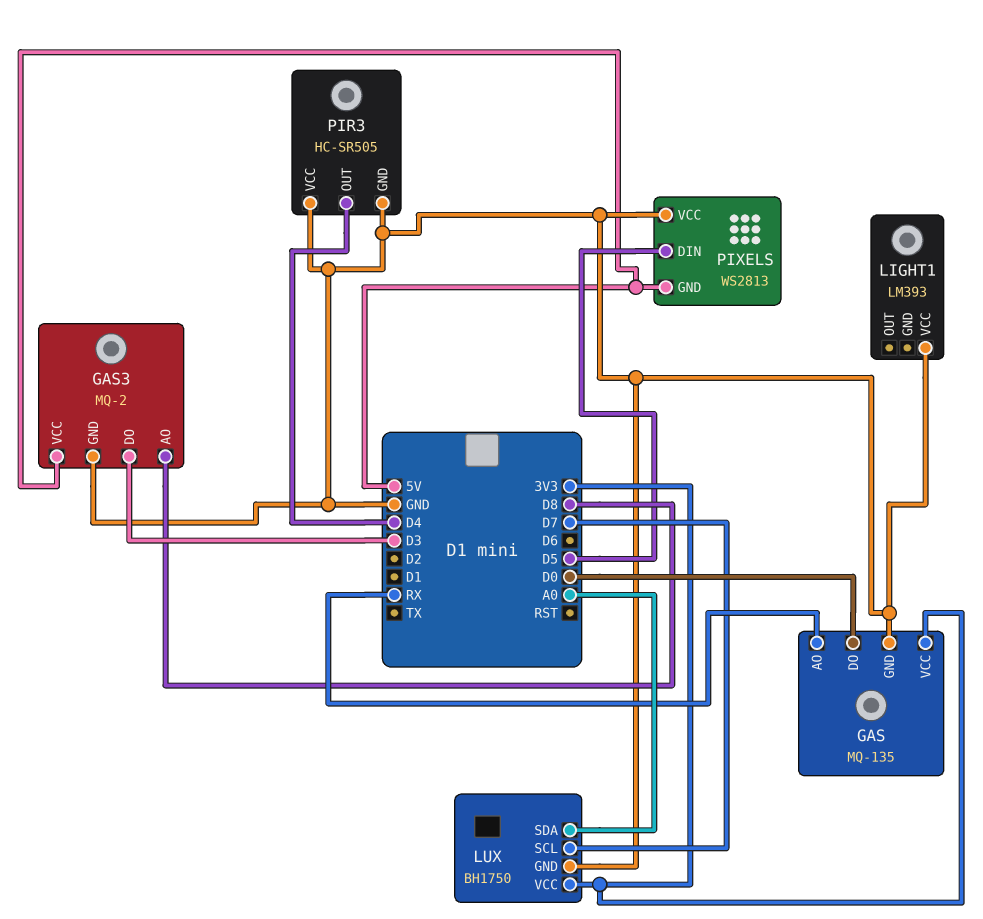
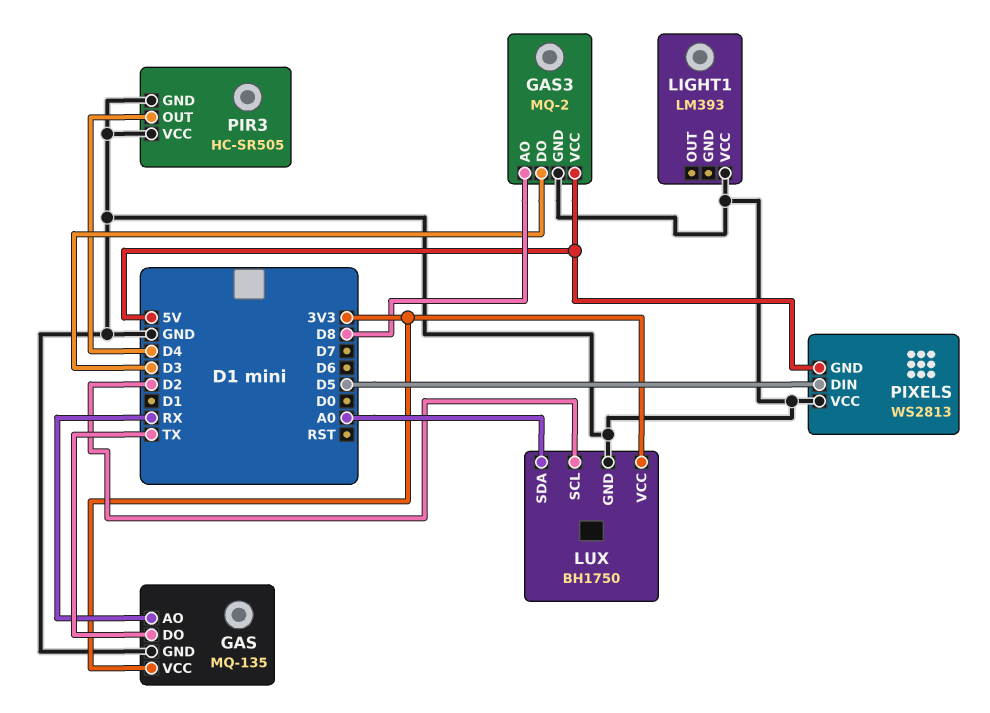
GAS pin DO: D0 -> TX
LUX pin SCL: D7 -> D2

